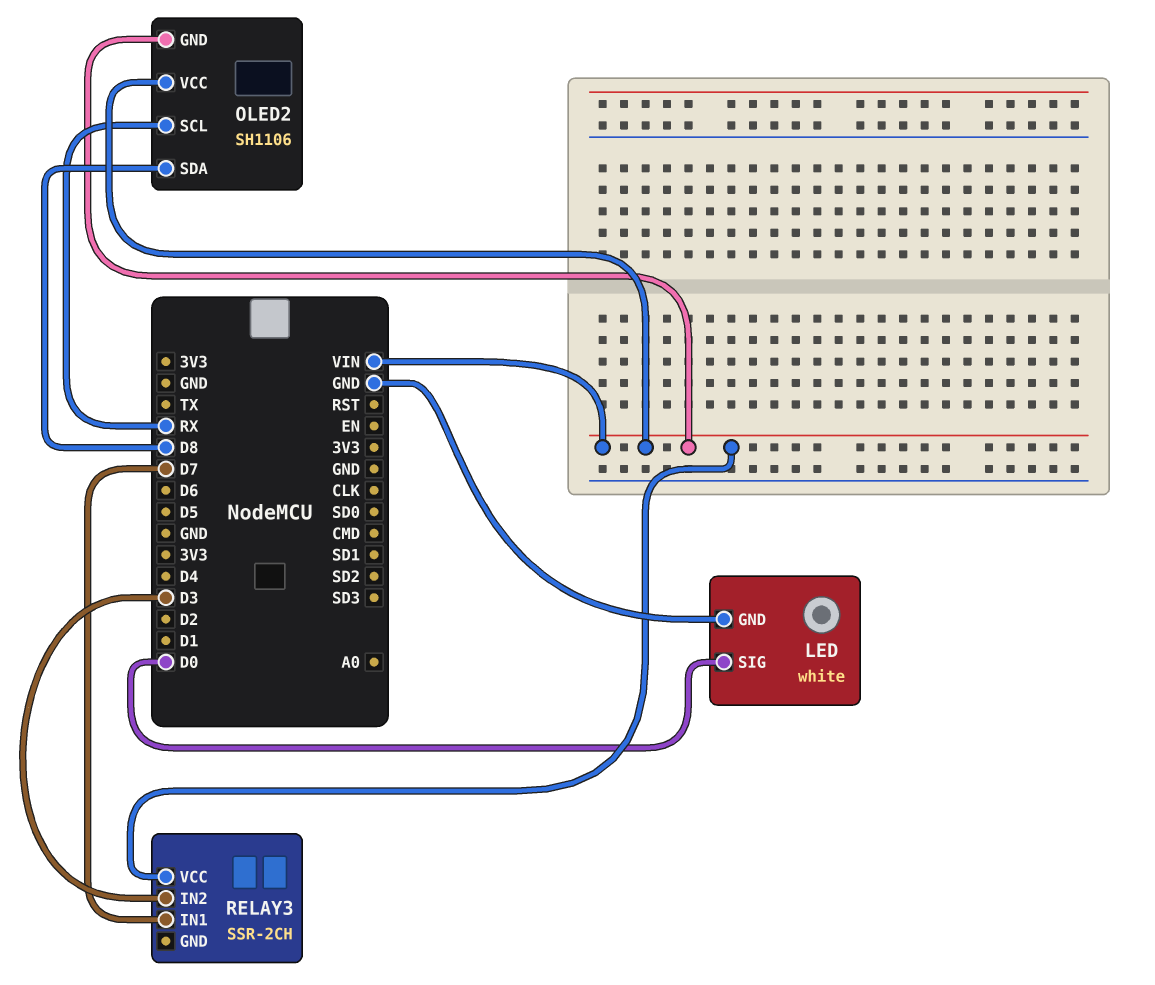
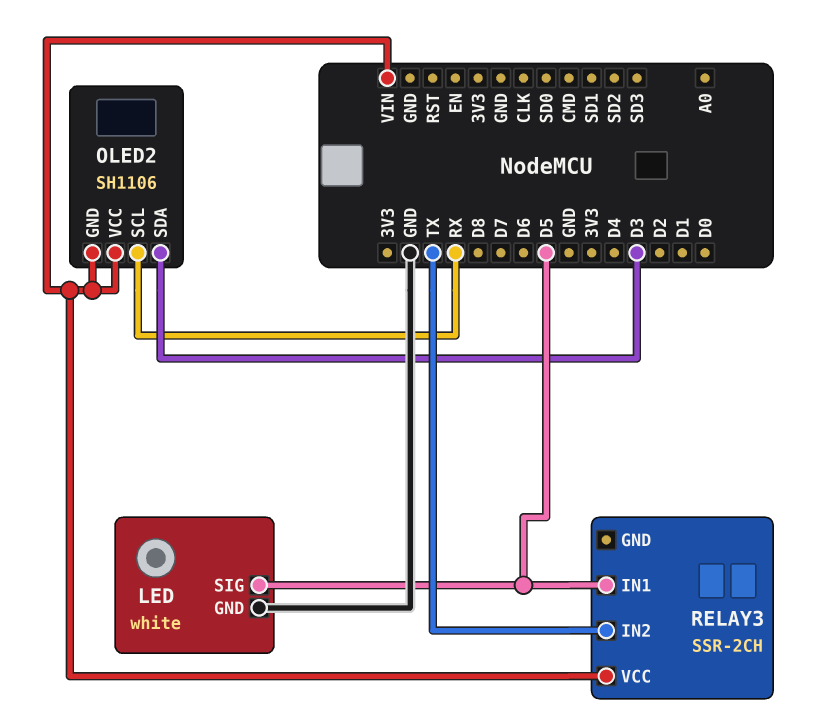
LED pin SIG: D0 -> D5
OLED2 pin SDA: D8 -> D3
RELAY3 pin IN1: D7 -> D5
RELAY3 pin IN2: D3 -> TX

